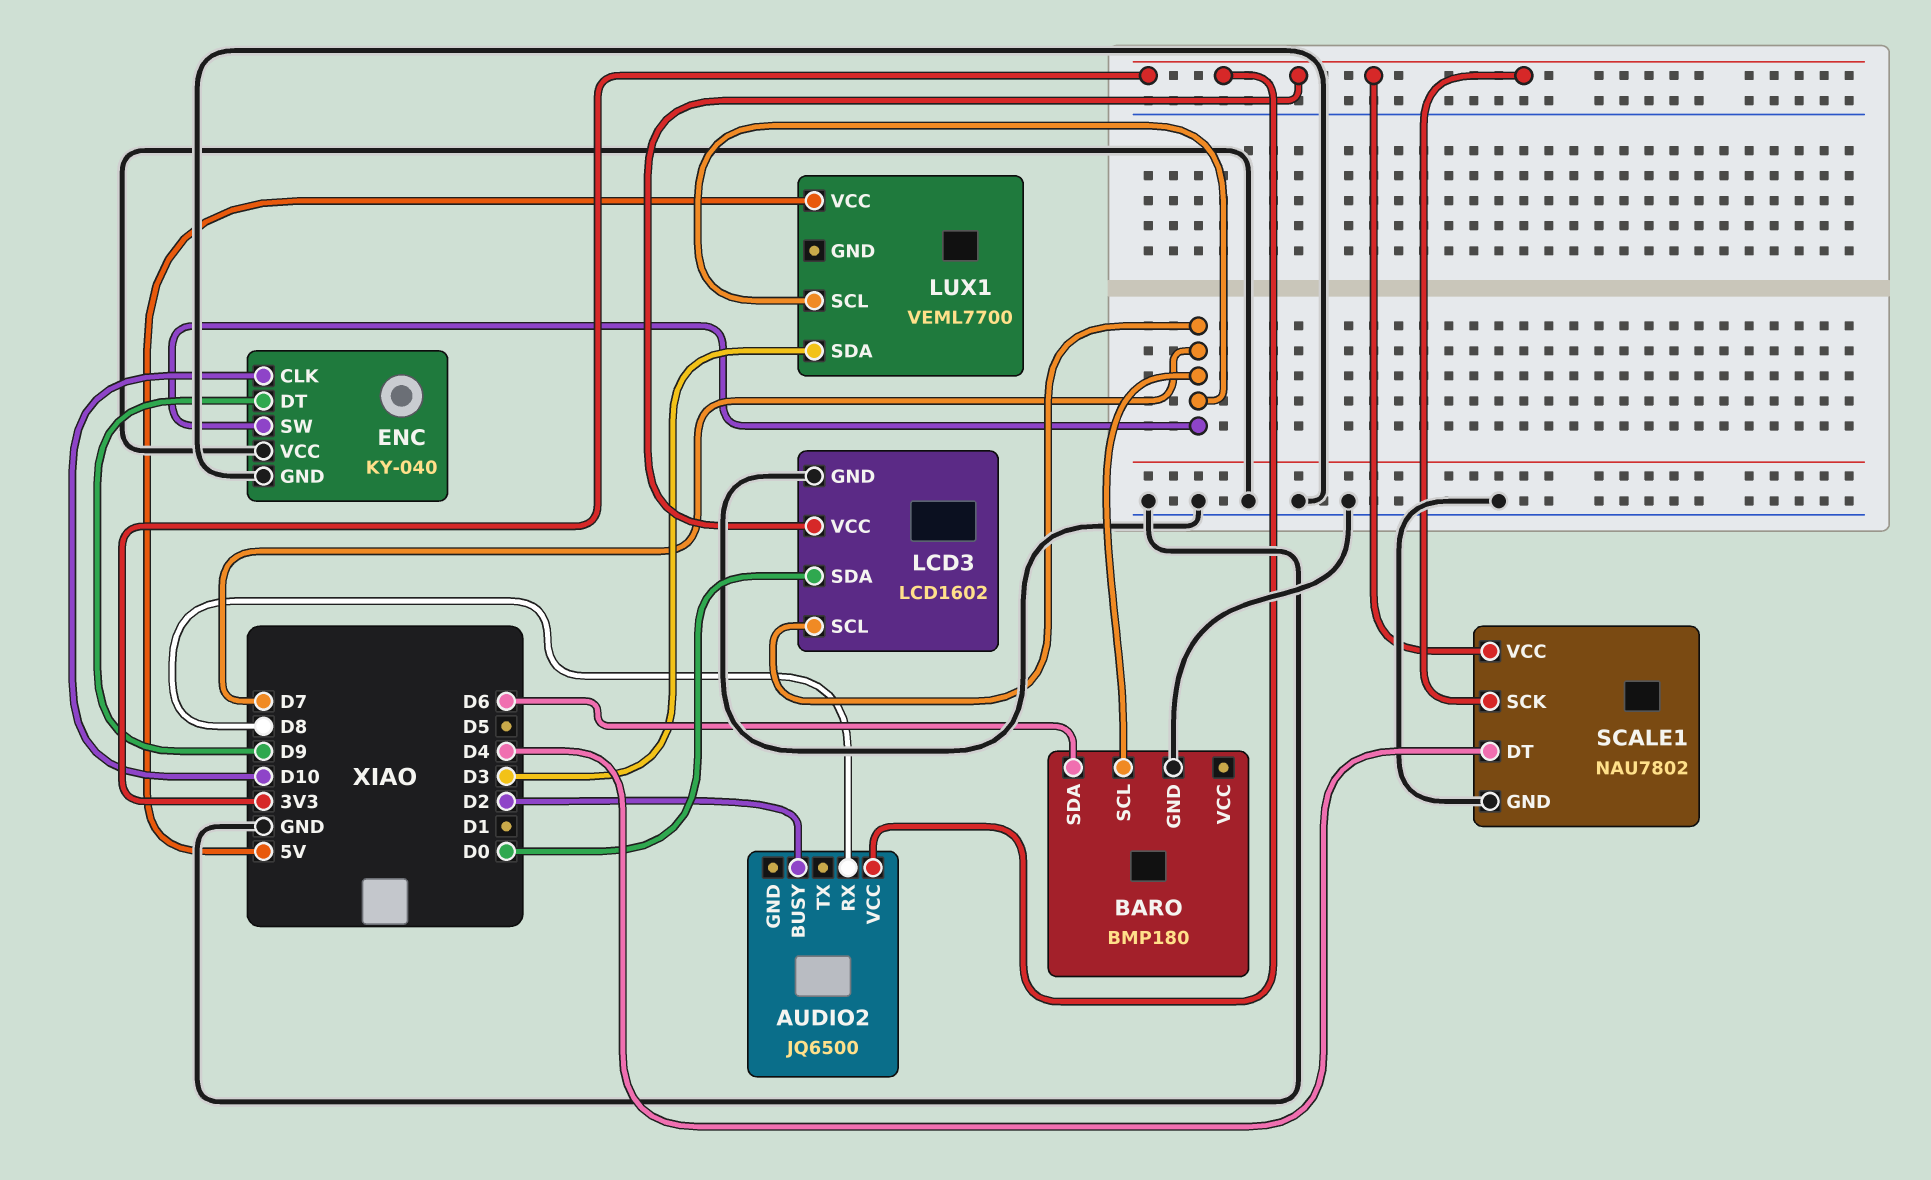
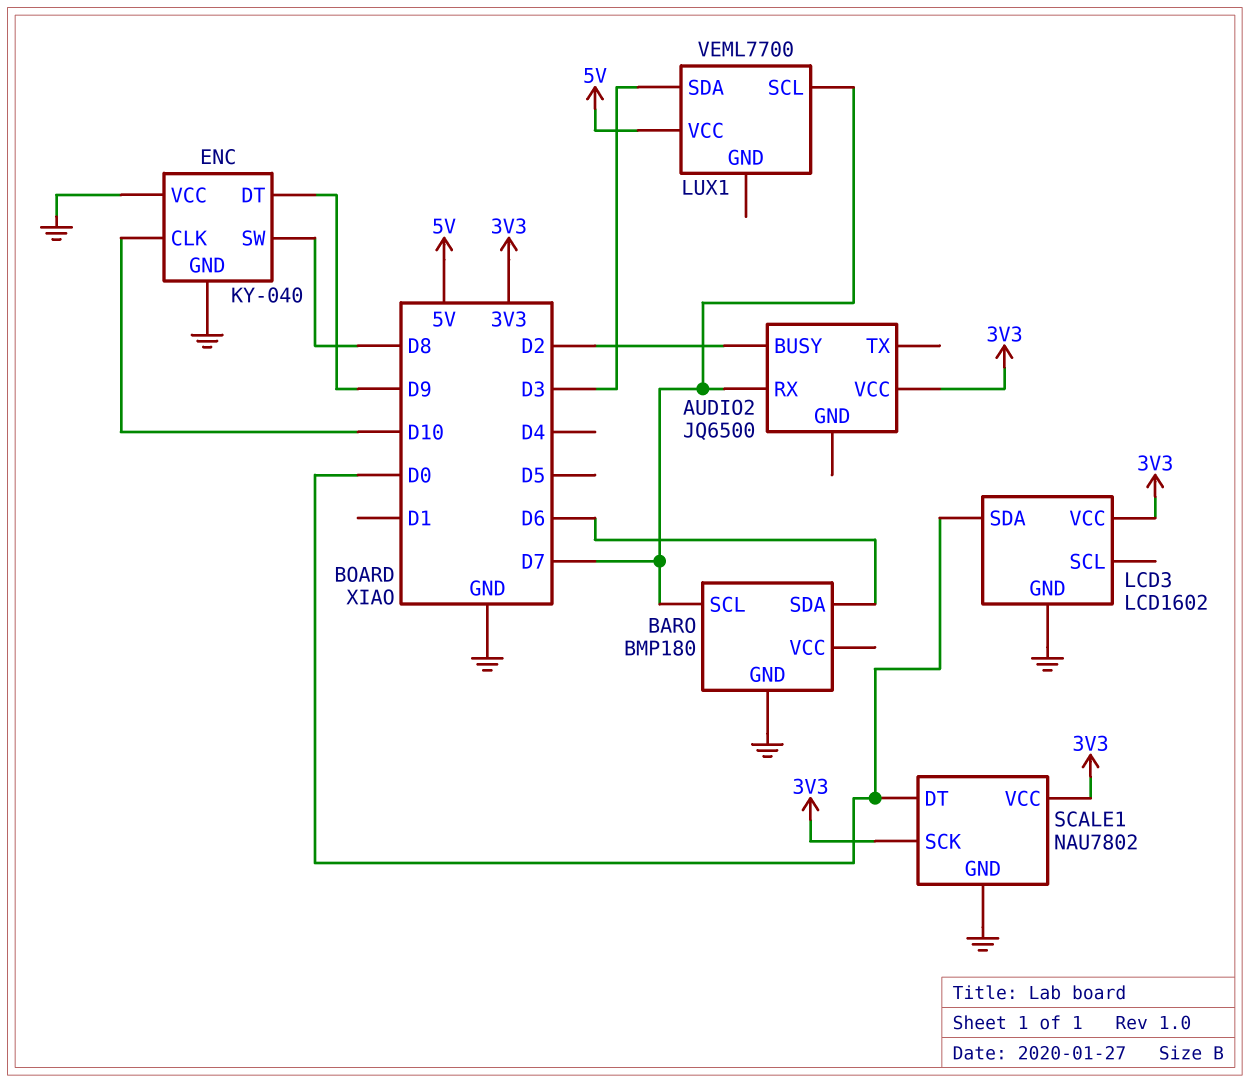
AUDIO2 pin RX: D8 -> D7
ENC pin SW: D7 -> D8
LCD3 pin SCL: D7 -> none
SCALE1 pin DT: D4 -> D0

